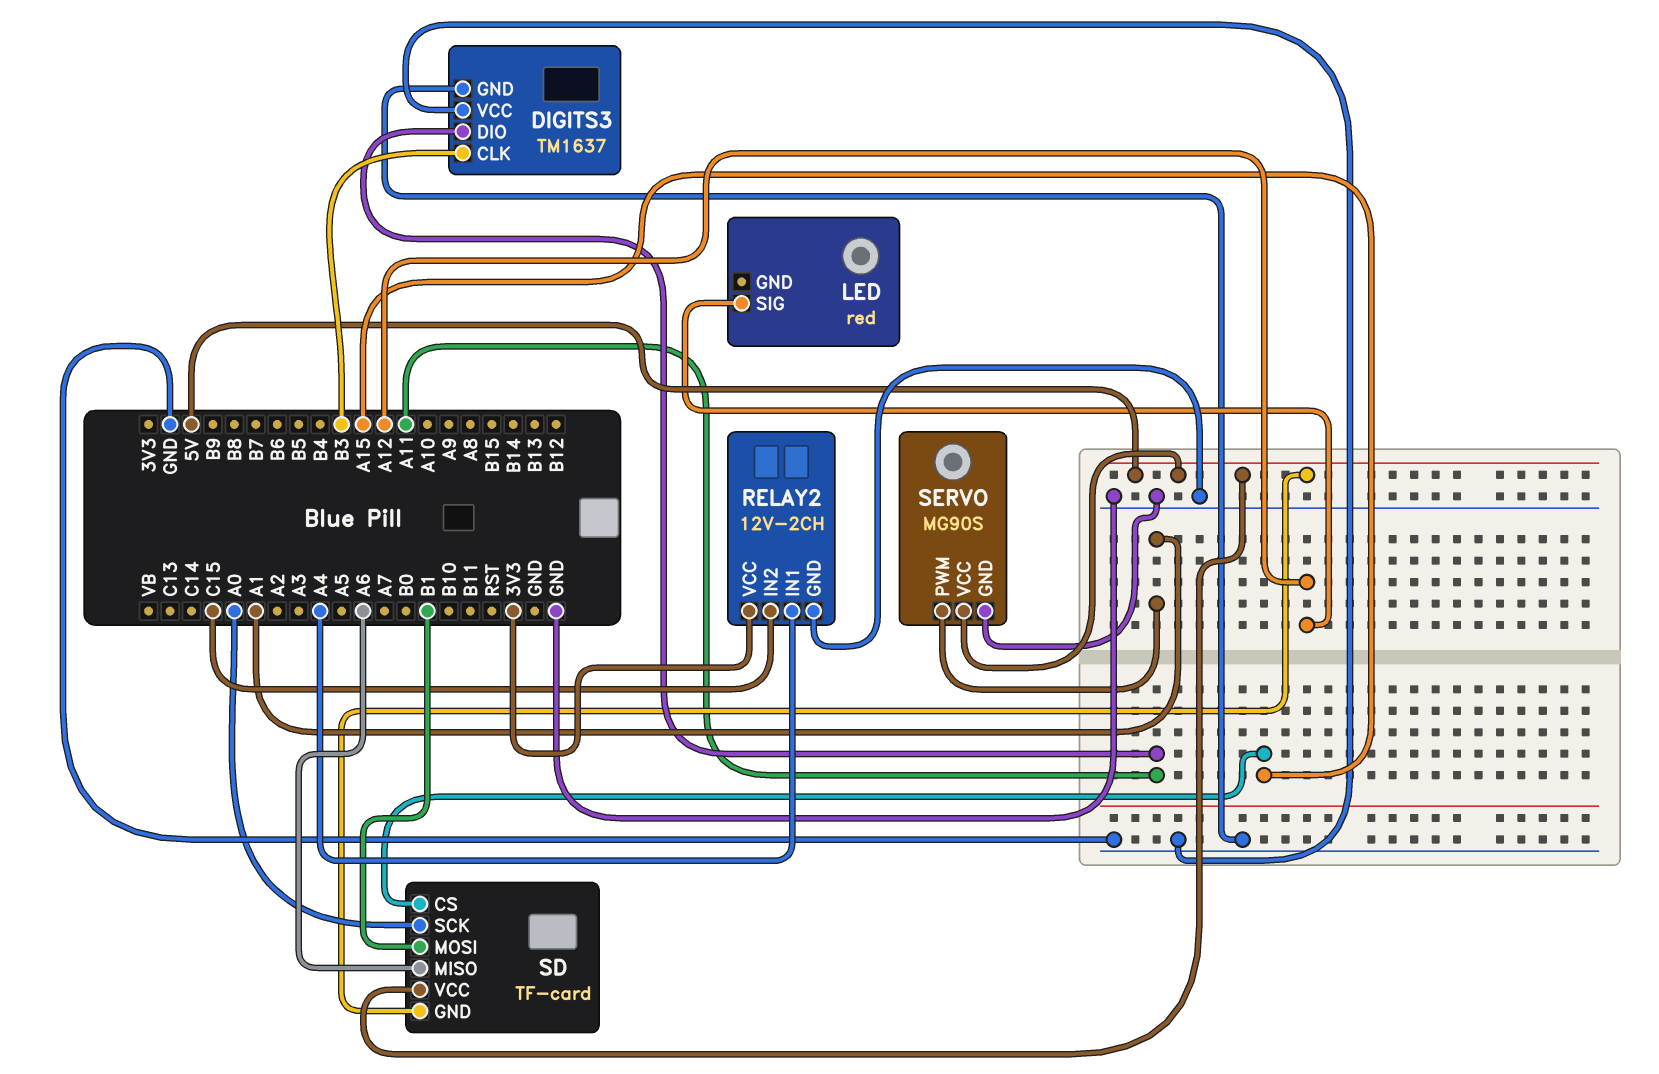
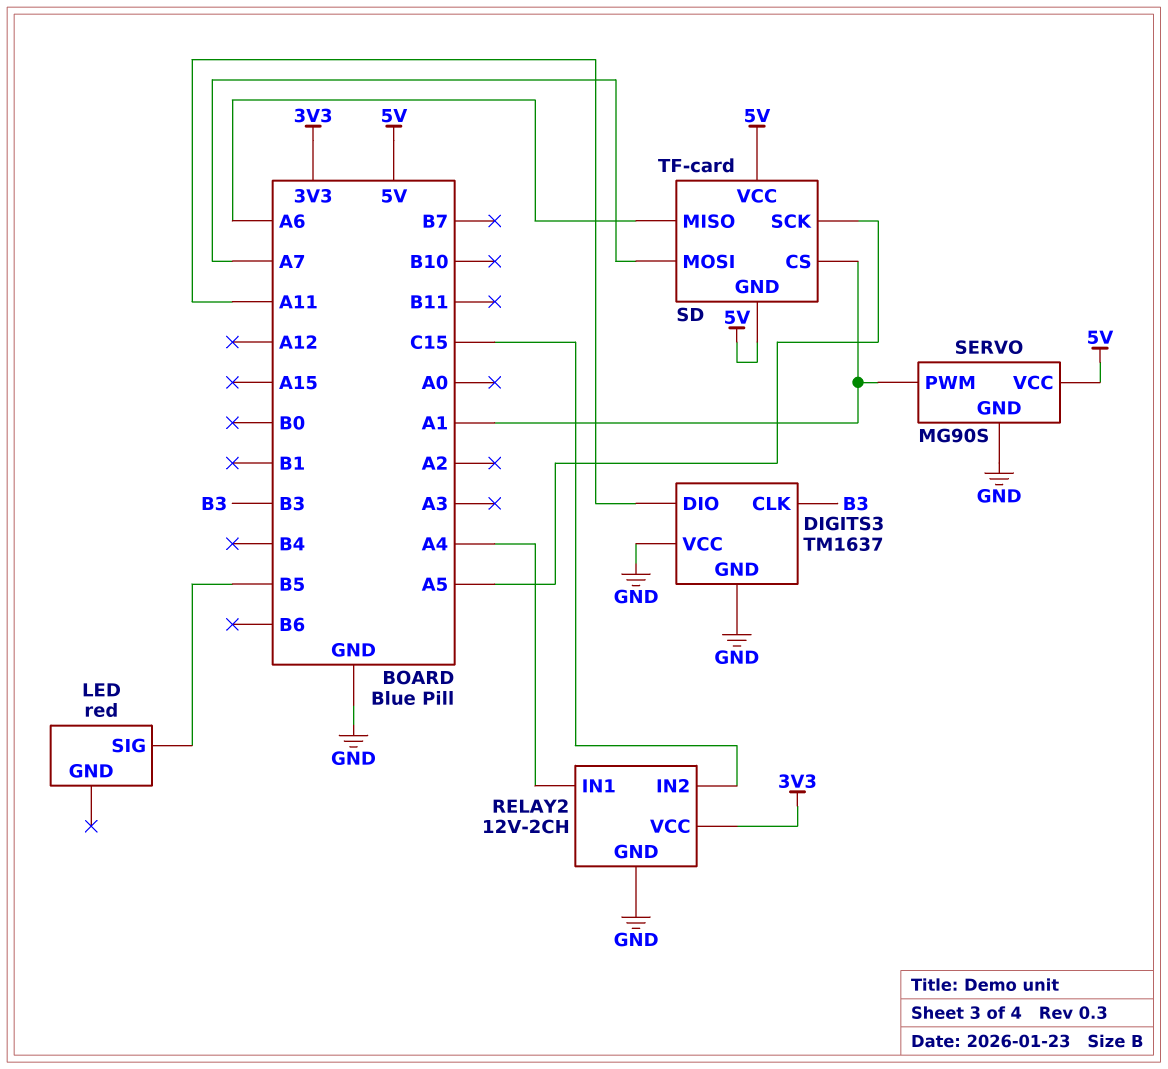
LED pin SIG: A12 -> B5
SD pin CS: A15 -> A1
SD pin MOSI: B1 -> A7
SD pin SCK: A0 -> A5

